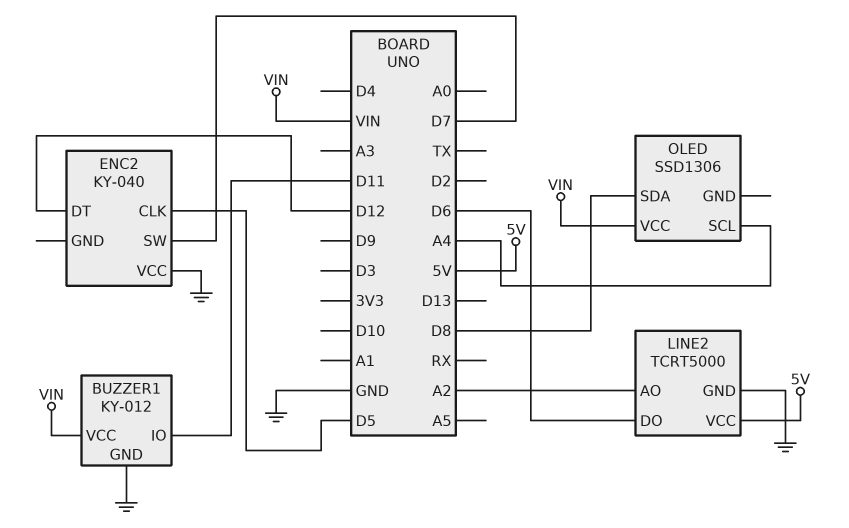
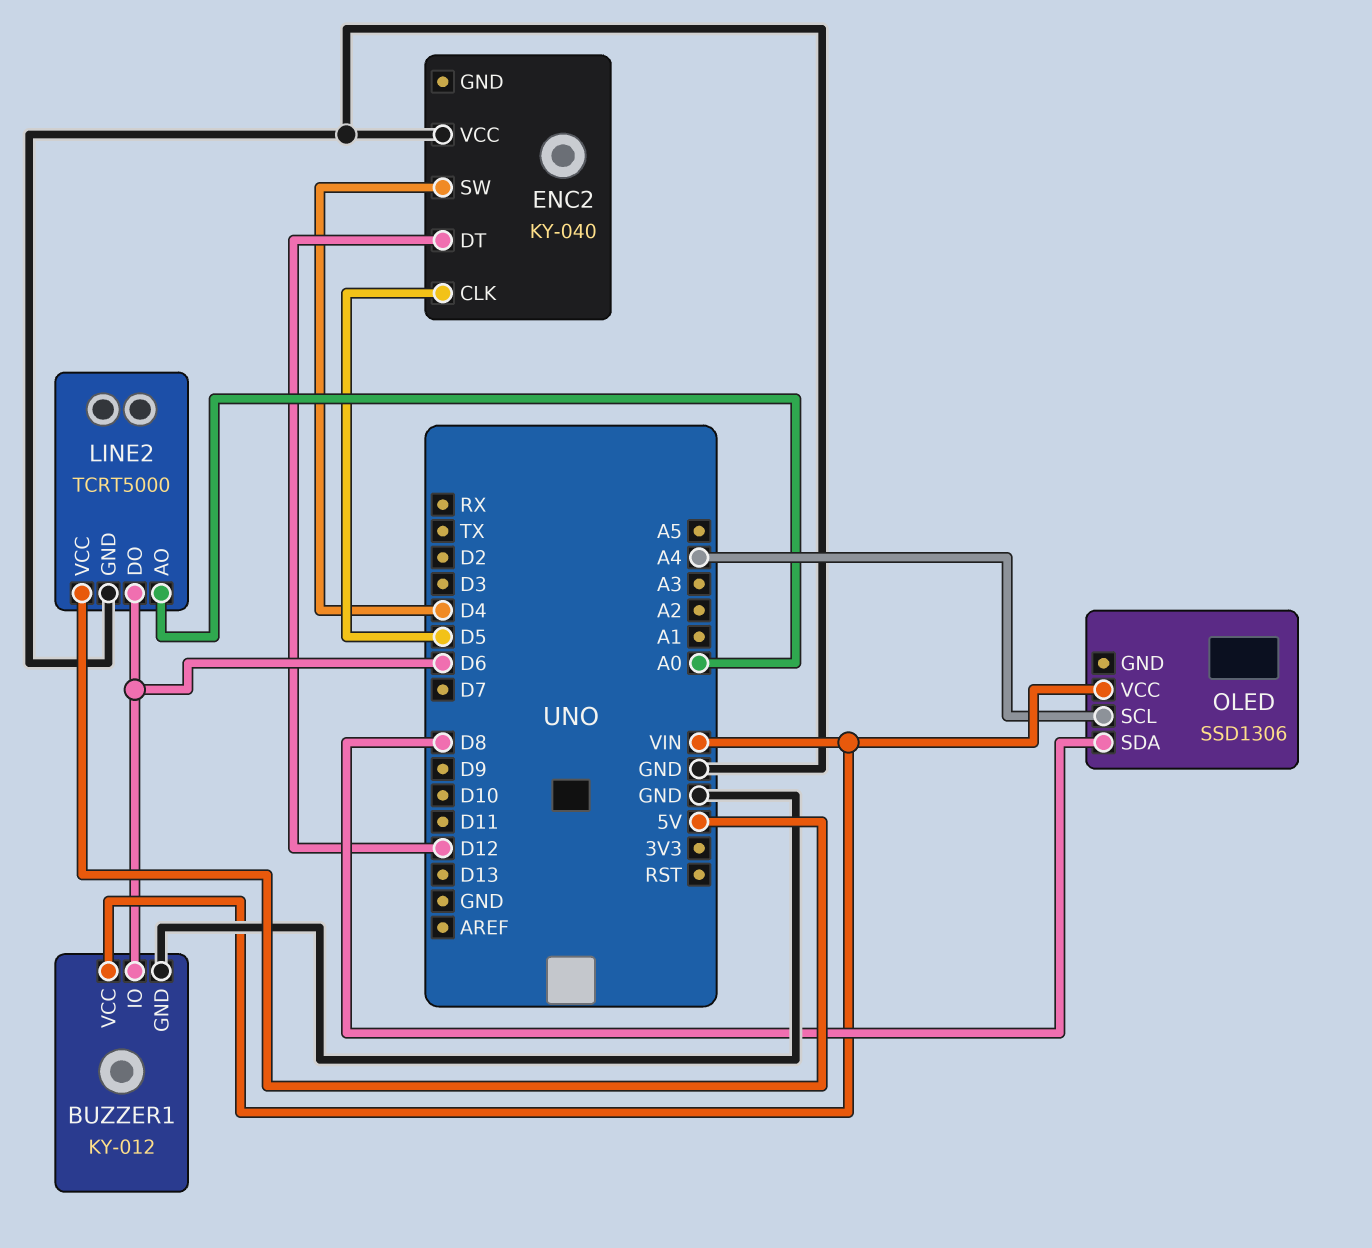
BUZZER1 pin IO: D11 -> D6
ENC2 pin SW: D7 -> D4
LINE2 pin AO: A2 -> A0

